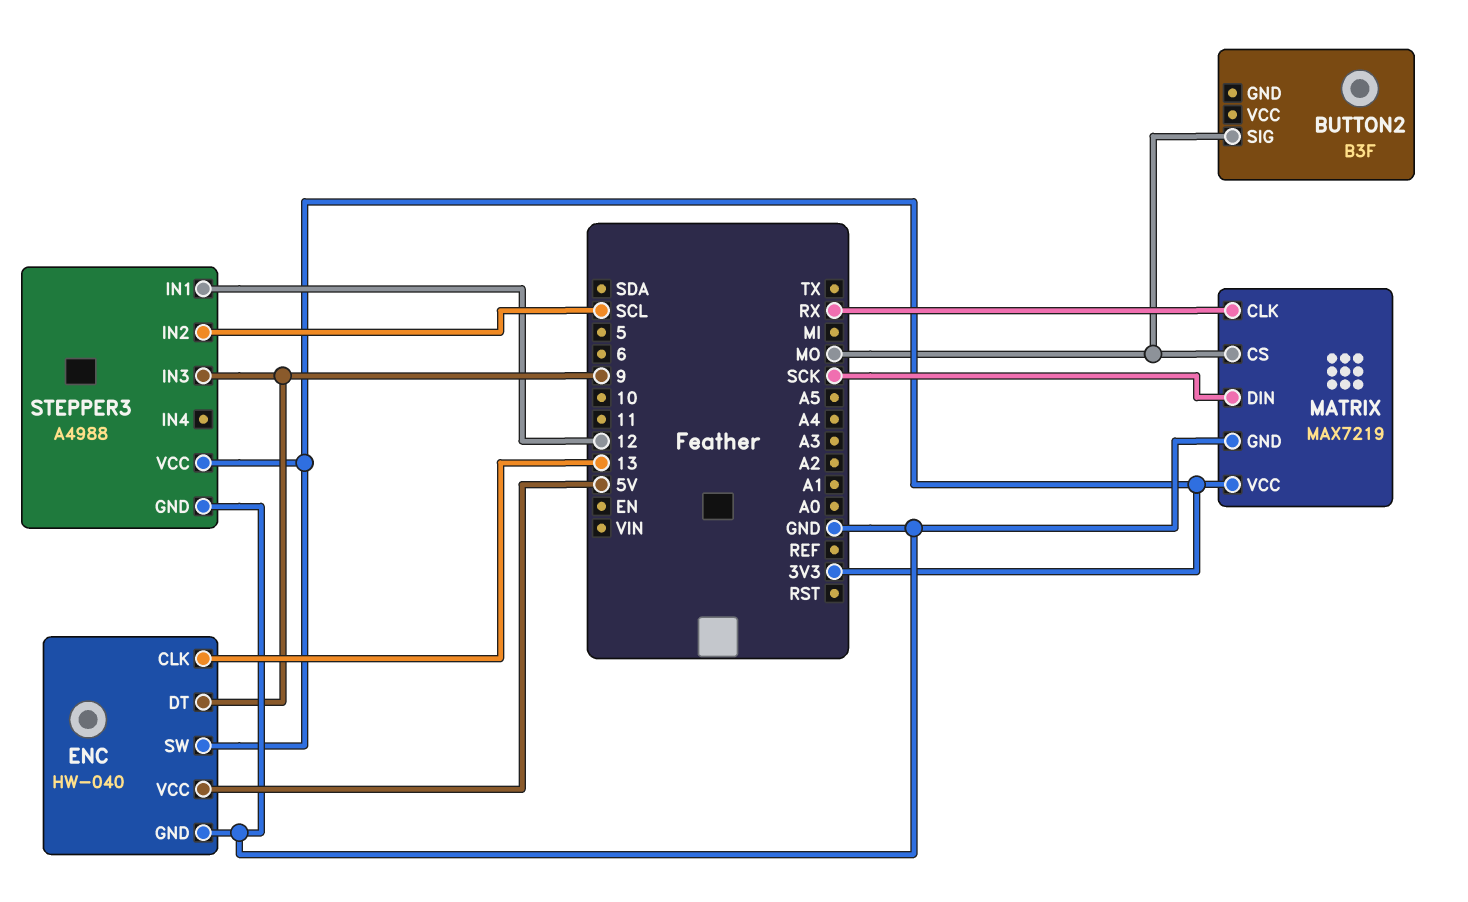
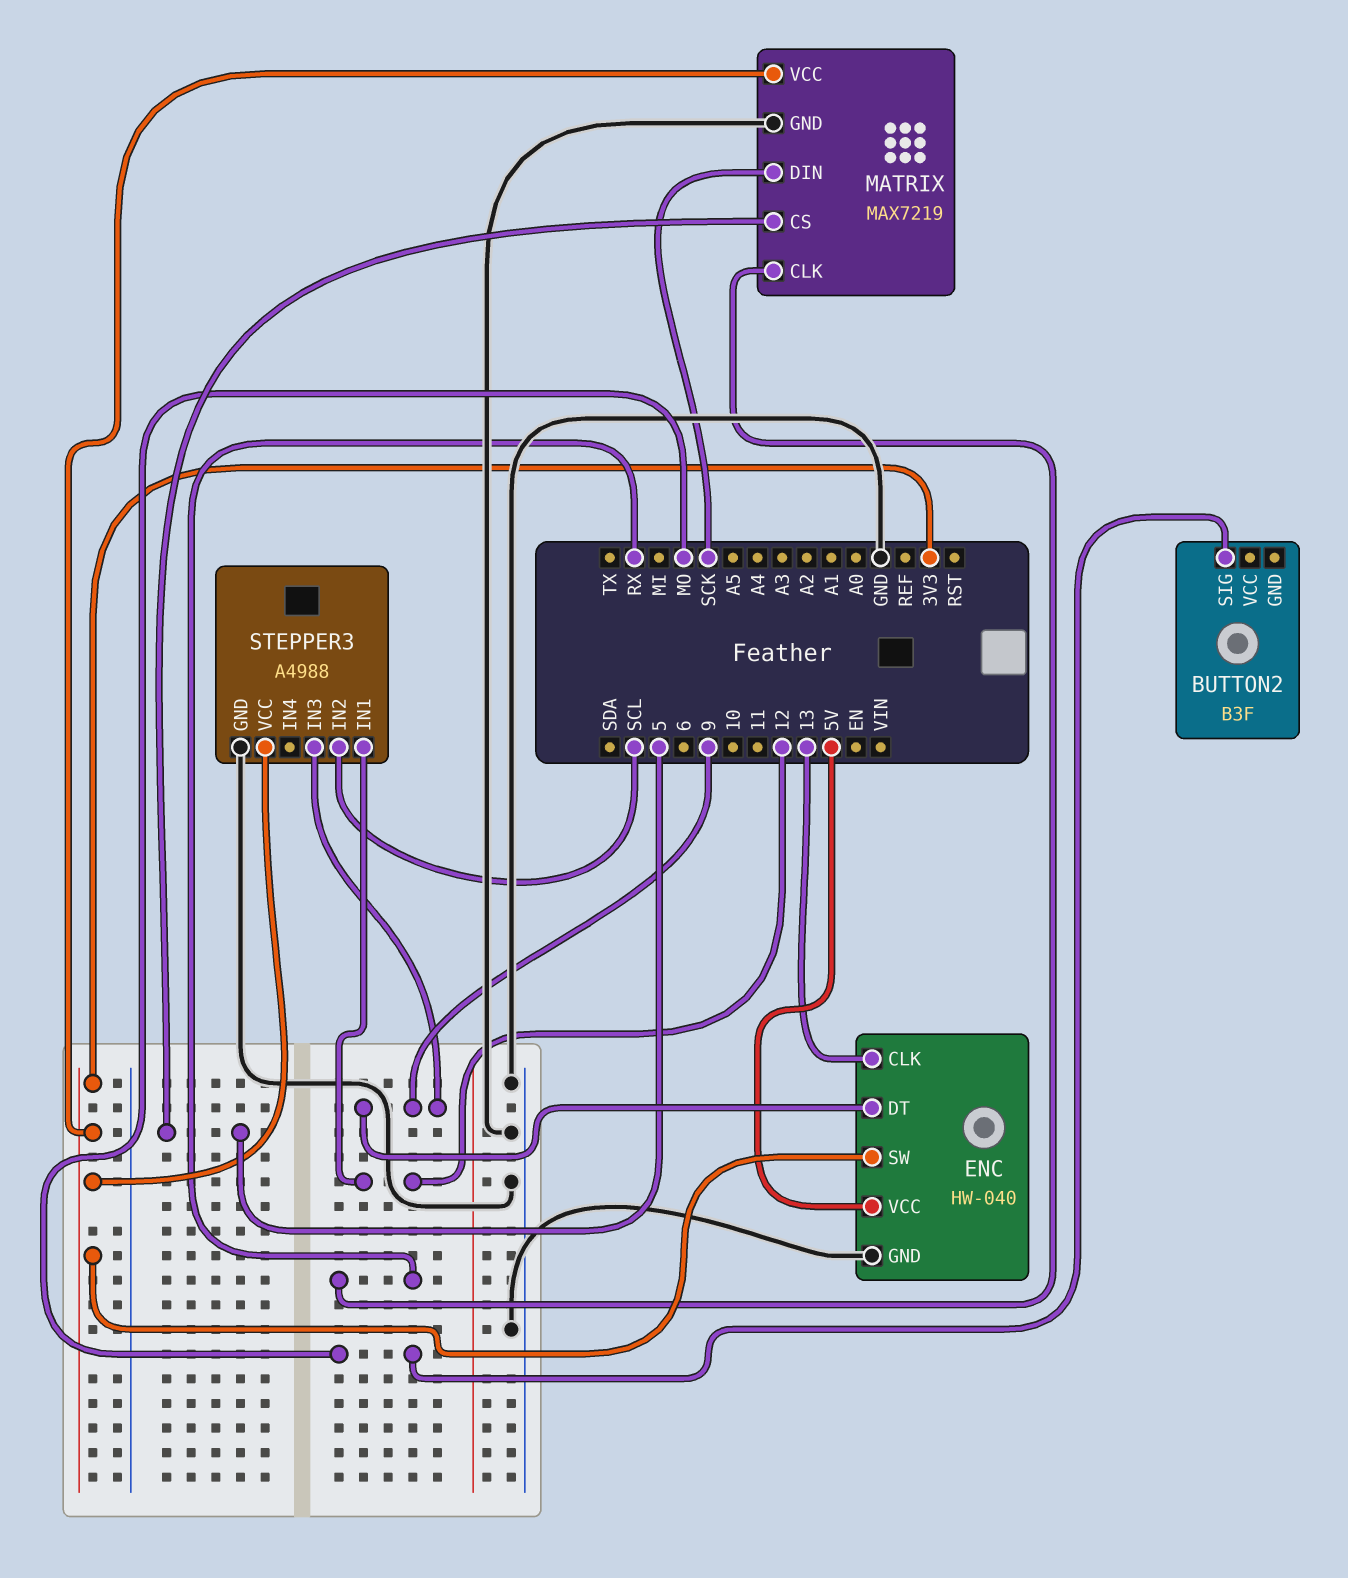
MATRIX pin CS: MO -> 5

